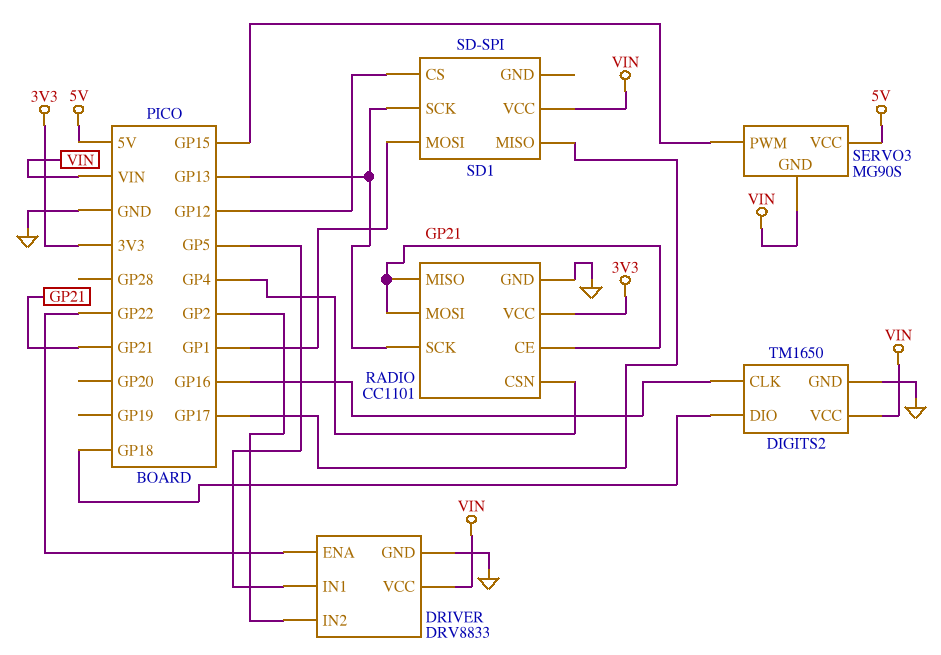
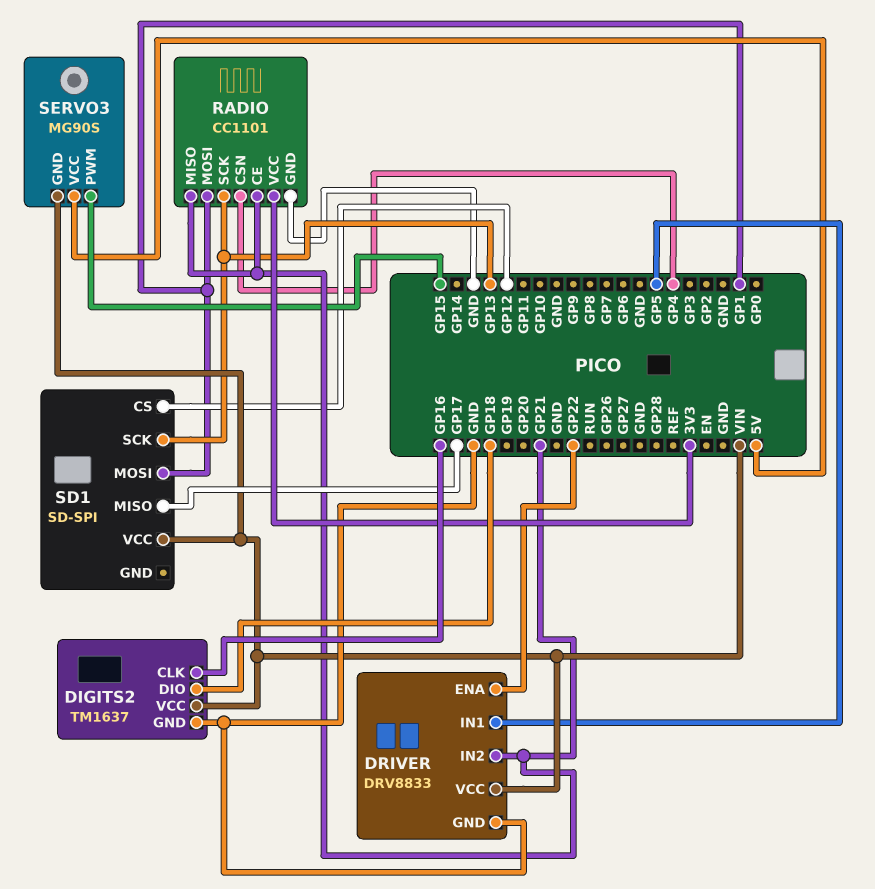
DIGITS2: TM1650 -> TM1637
DRIVER pin IN2: GP2 -> GP21
RADIO pin MOSI: GP21 -> GP1

